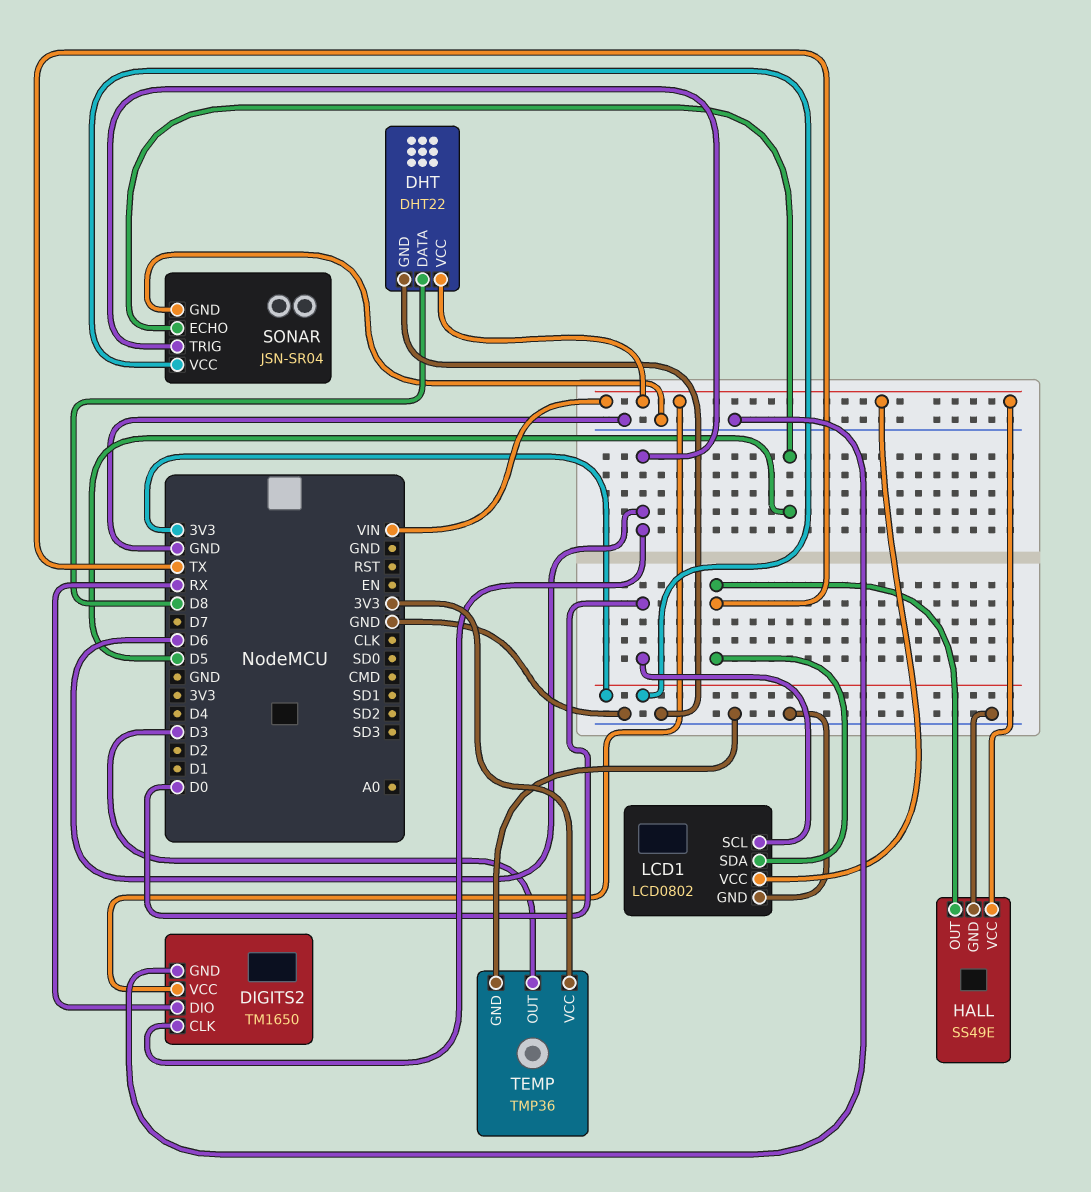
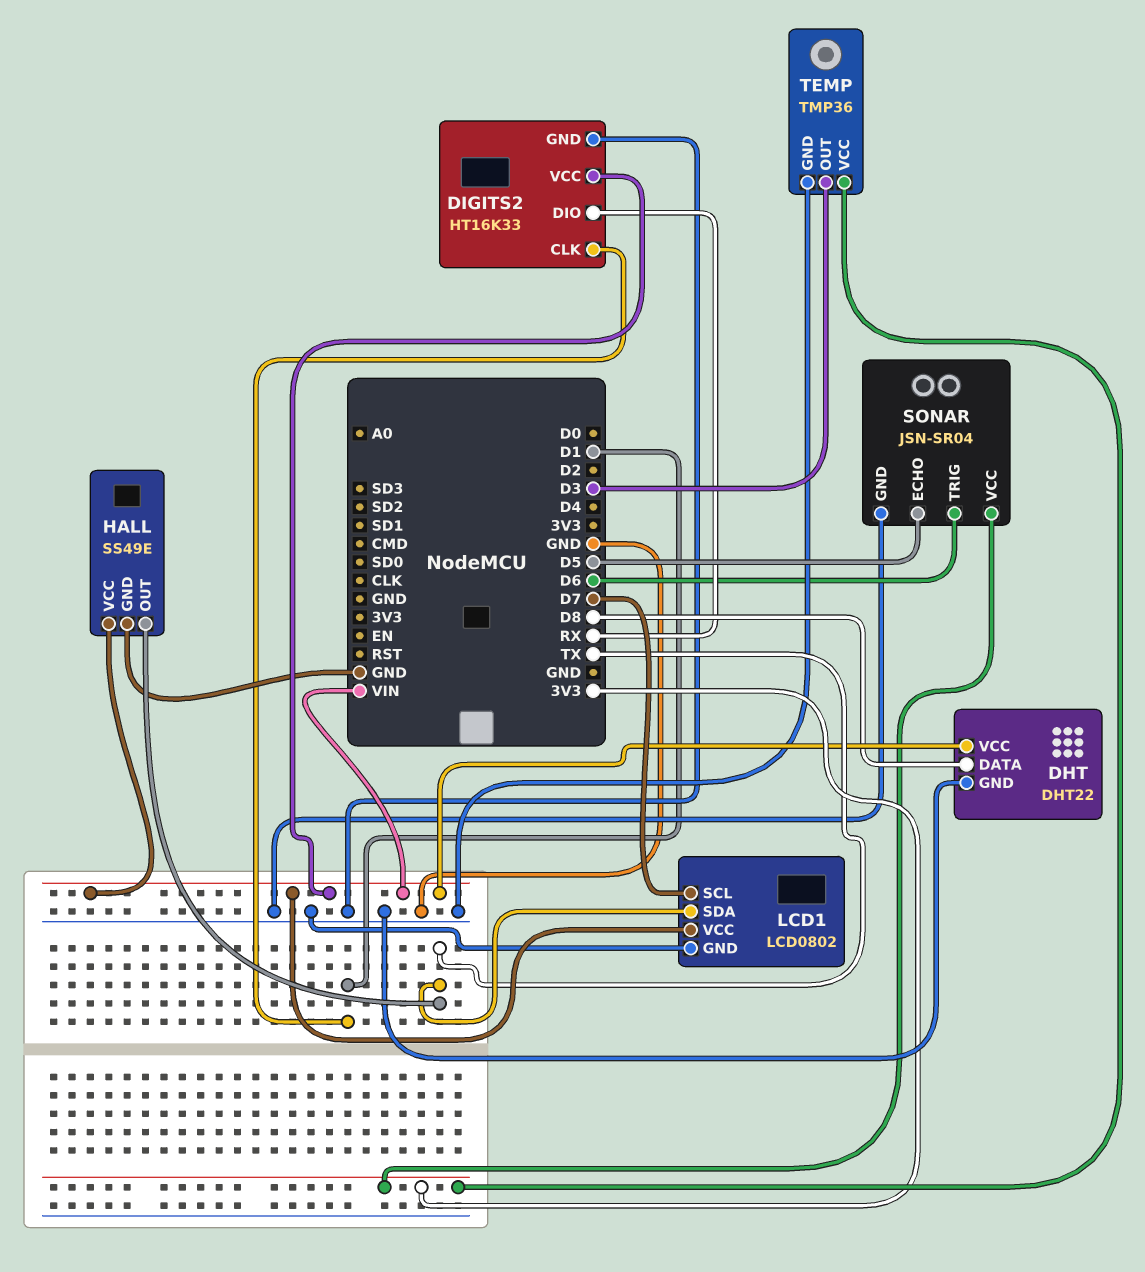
DIGITS2: TM1650 -> HT16K33
DIGITS2 pin CLK: D6 -> D1
LCD1 pin SCL: D0 -> D7

